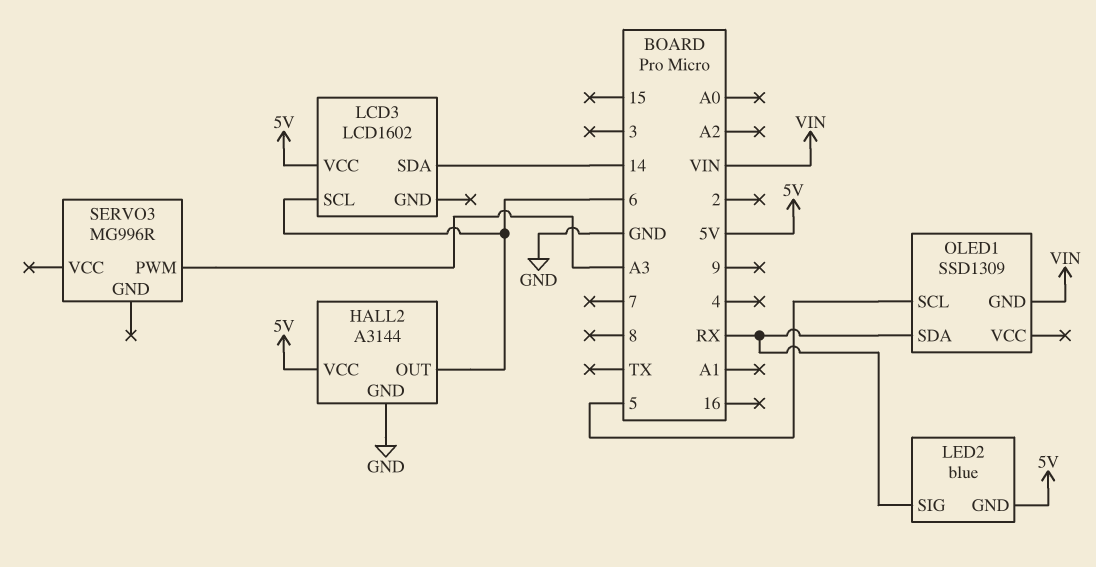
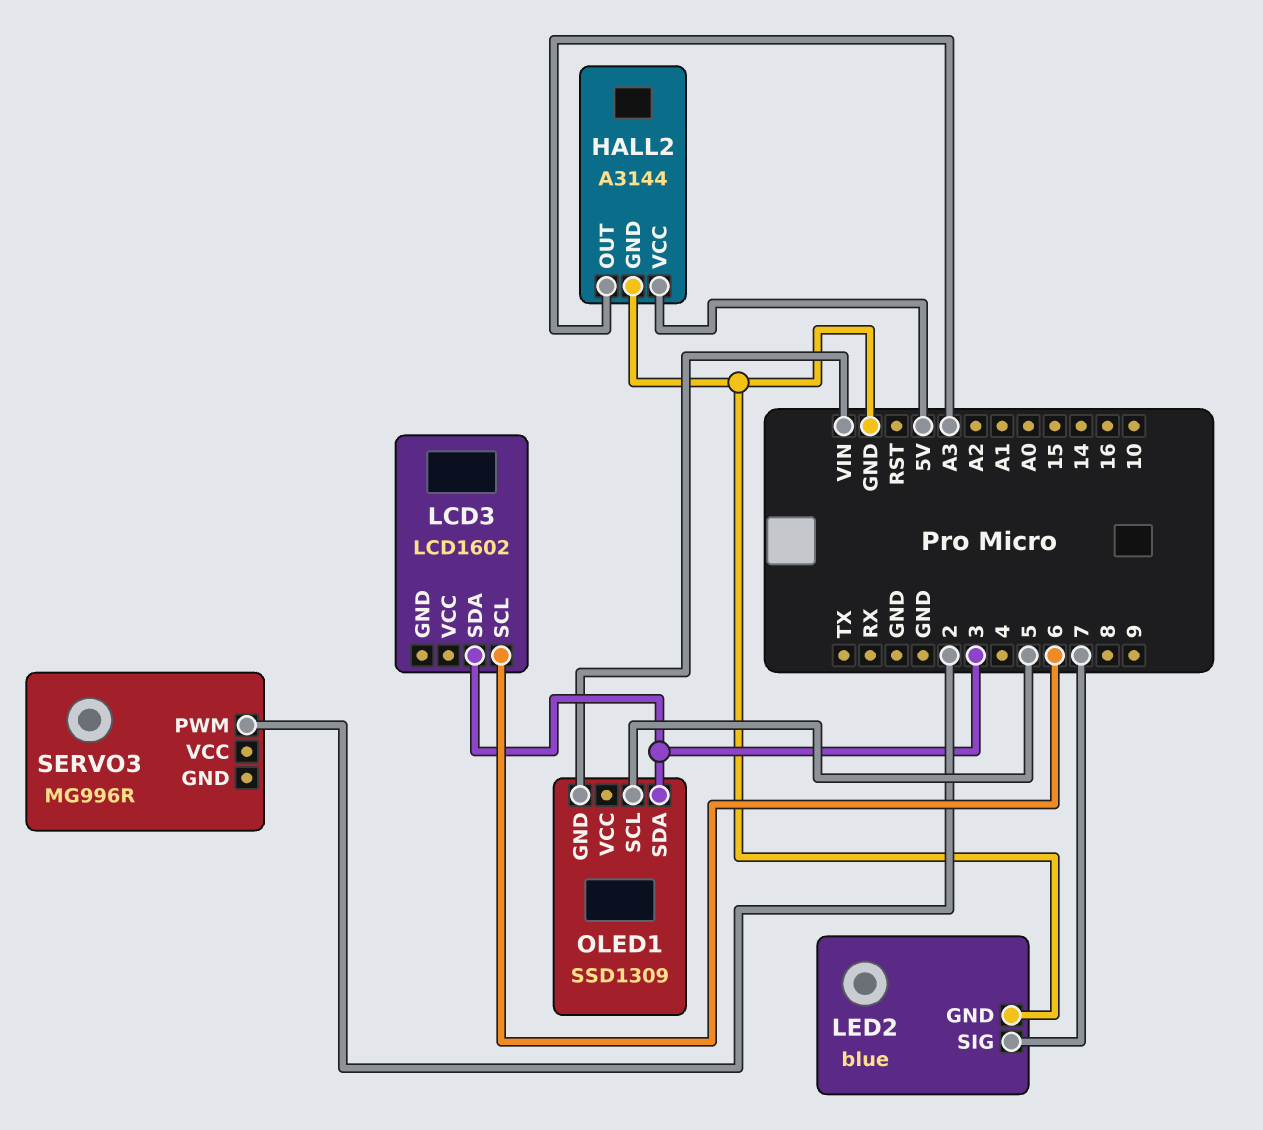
HALL2 pin OUT: 6 -> A3
LCD3 pin SDA: 14 -> 3
LCD3 pin VCC: 5V -> none
LED2 pin GND: 5V -> GND
LED2 pin SIG: RX -> 7
OLED1 pin SDA: RX -> 3
SERVO3 pin PWM: A3 -> 2

